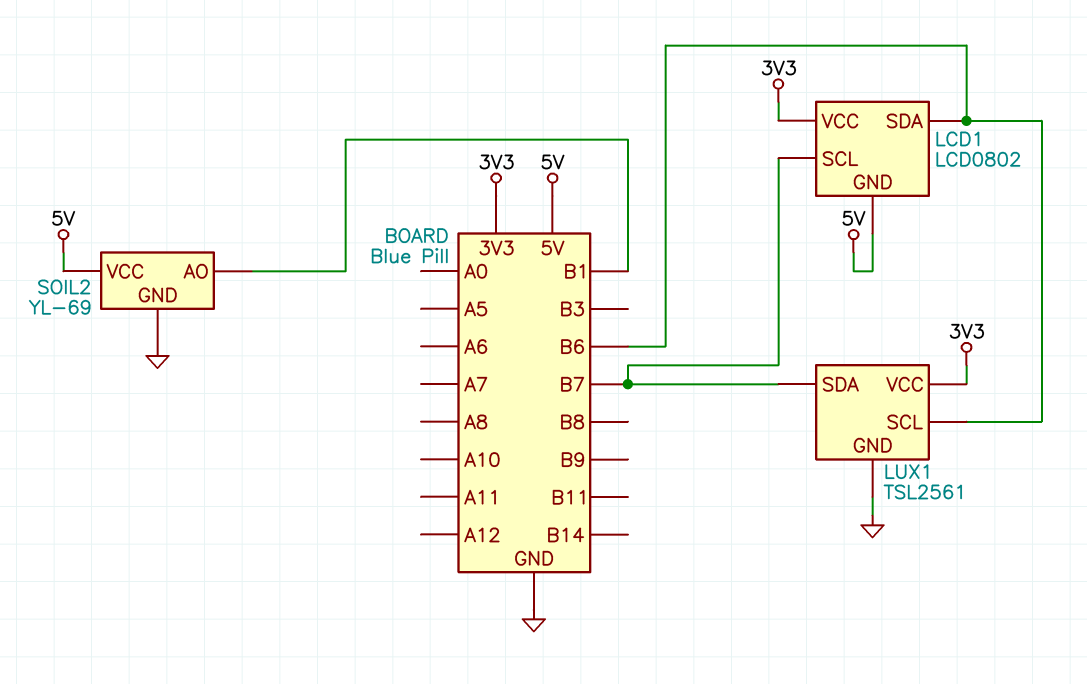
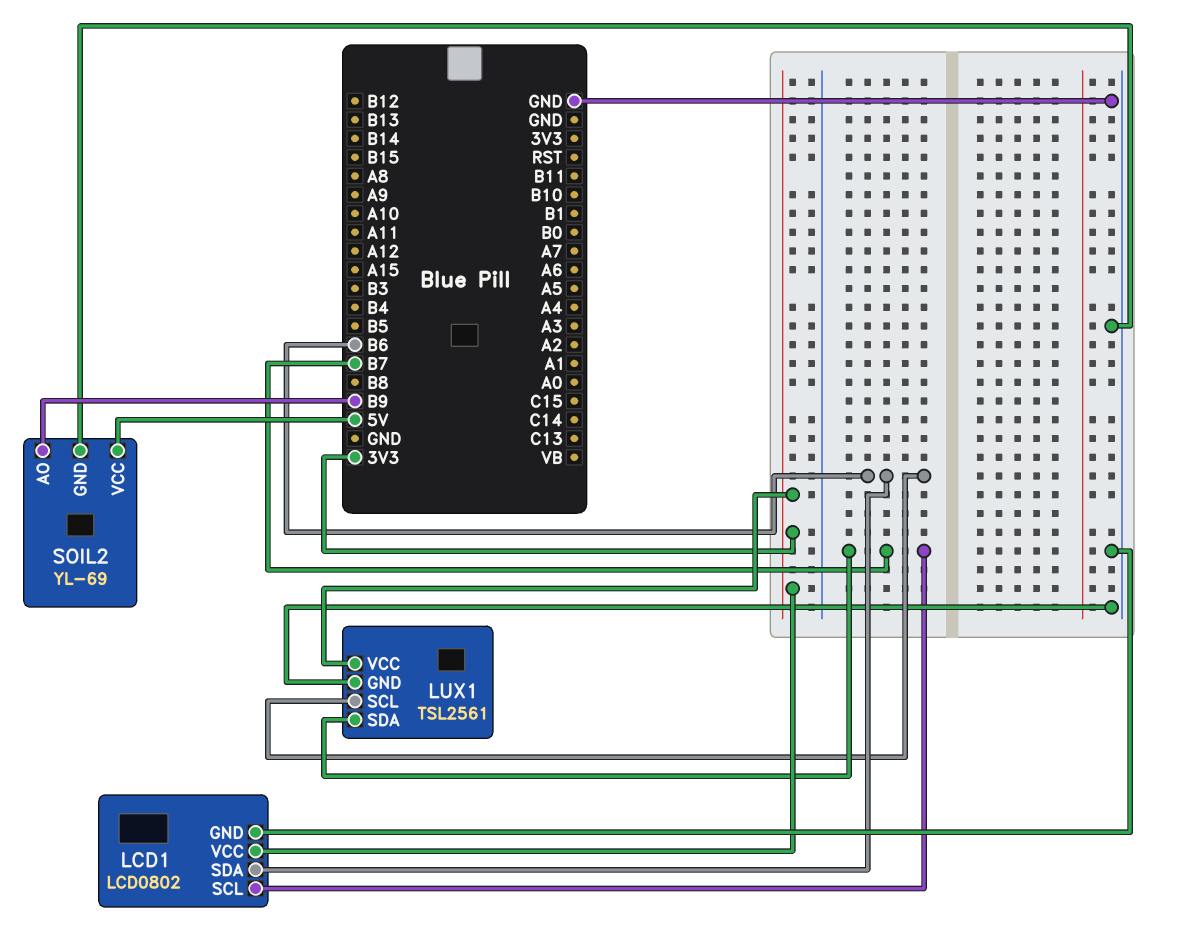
LCD1 pin GND: 5V -> GND
SOIL2 pin AO: B1 -> B9

